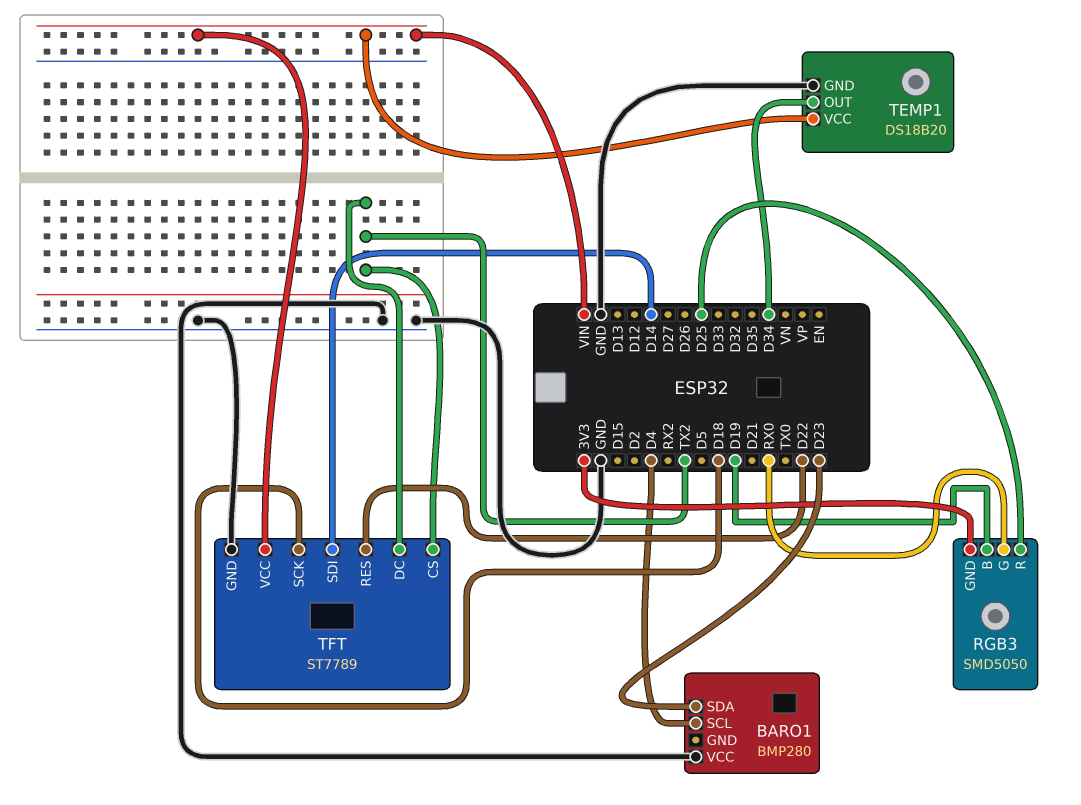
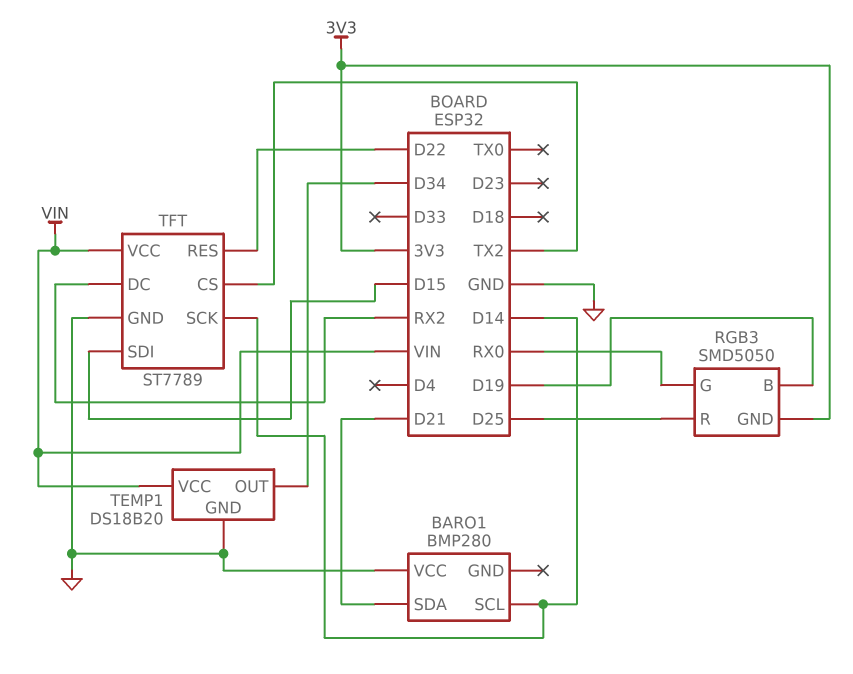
BARO1 pin SCL: D4 -> D14
BARO1 pin SDA: D23 -> D21
TFT pin DC: TX2 -> RX2
TFT pin SCK: D18 -> D14
TFT pin SDI: D14 -> D15

